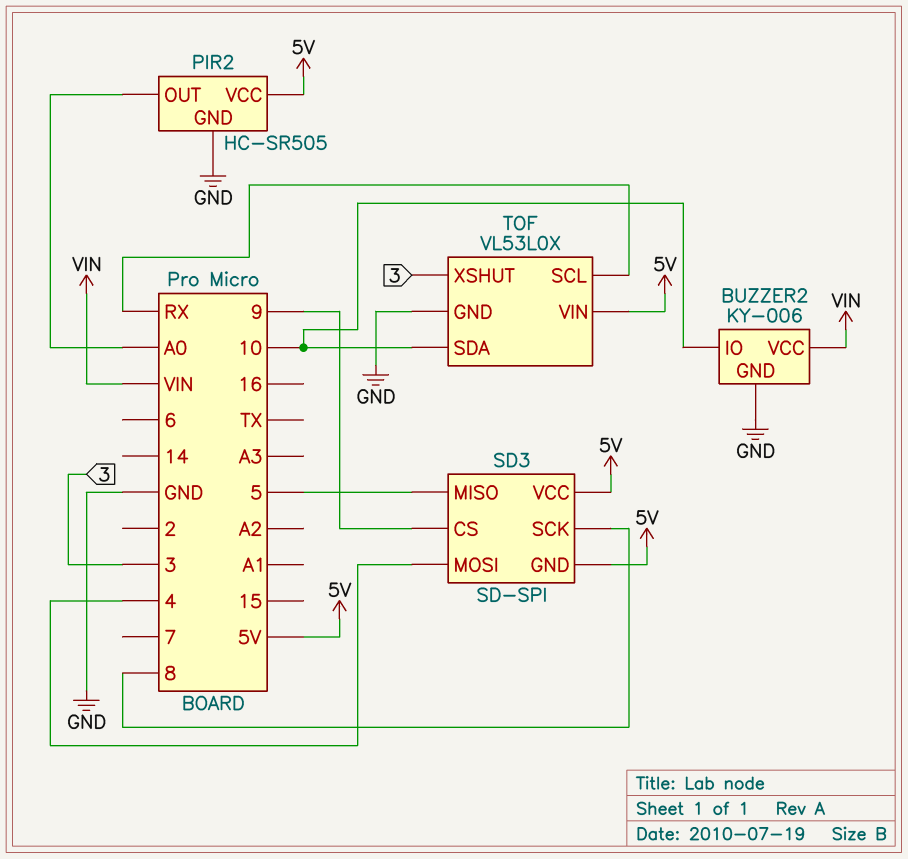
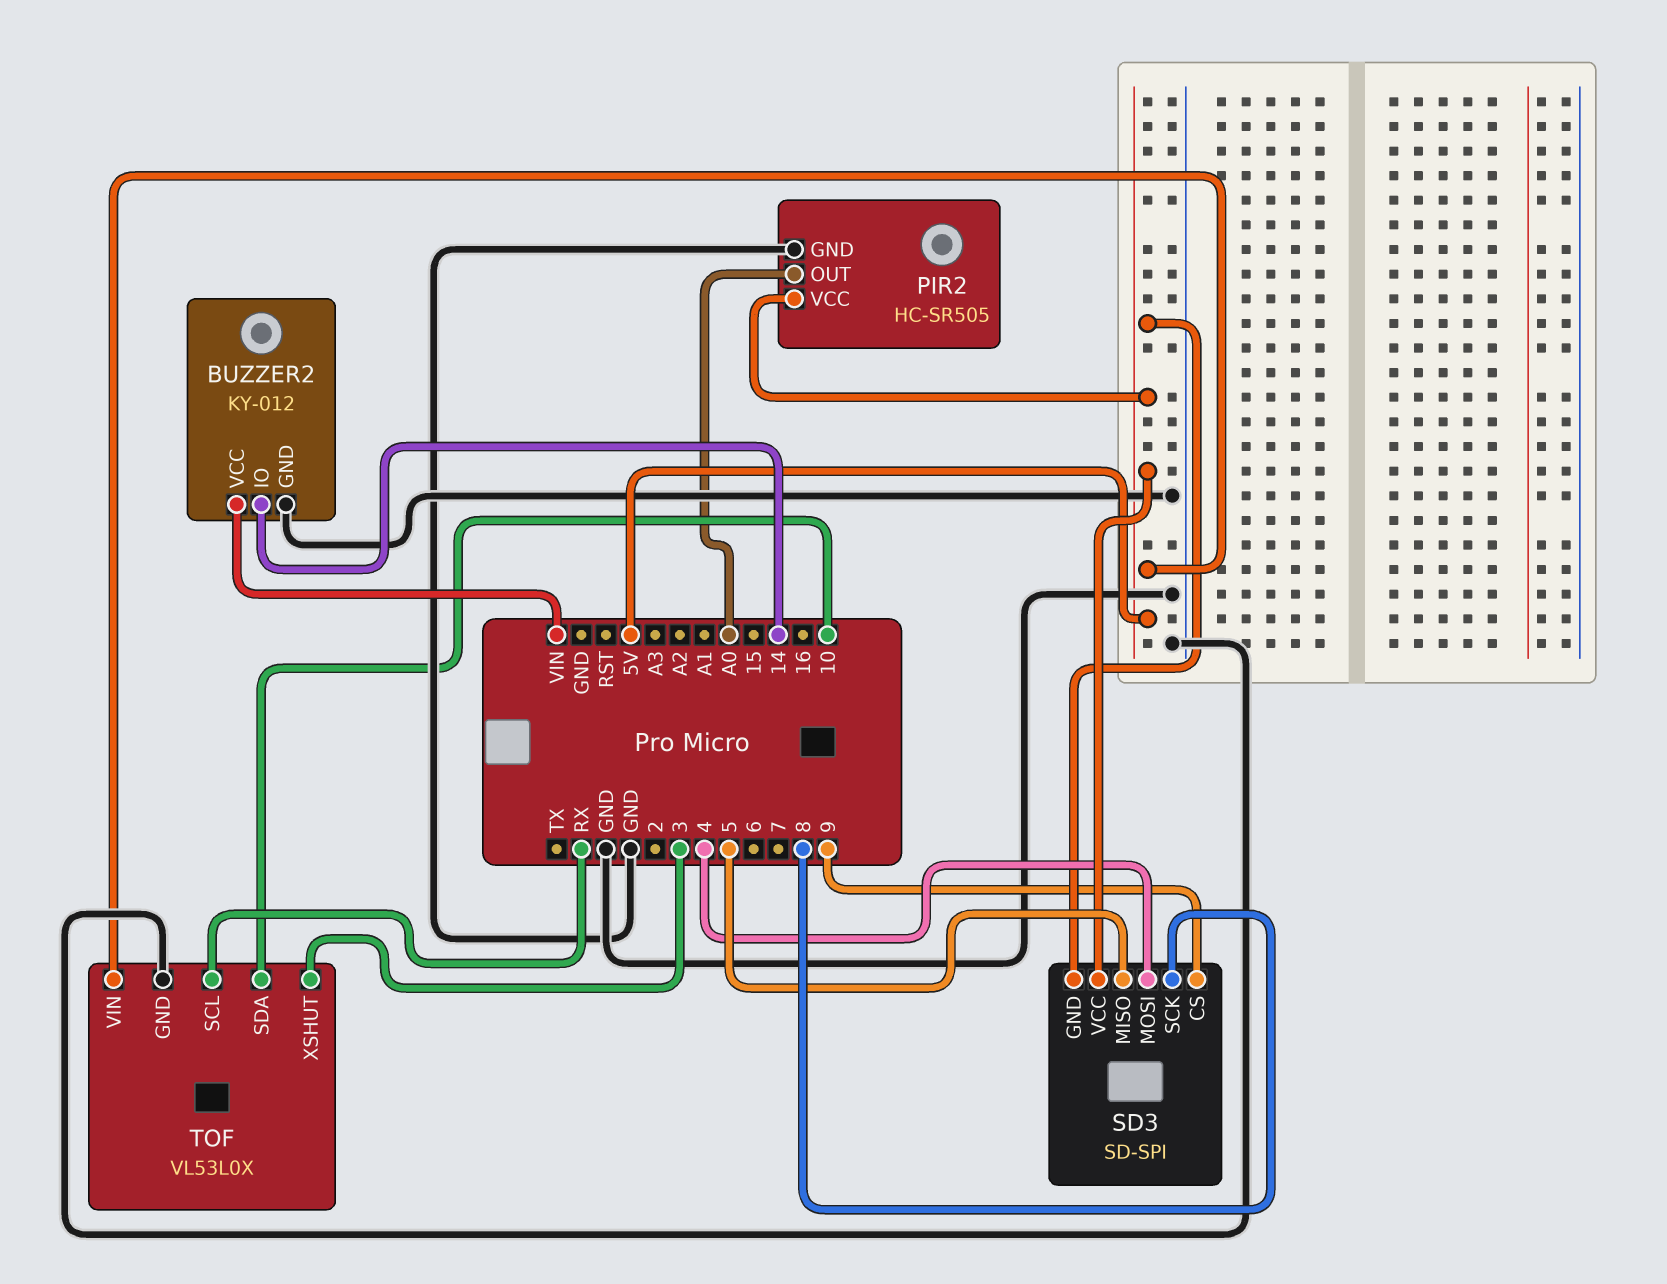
BUZZER2: KY-006 -> KY-012
BUZZER2 pin IO: 10 -> 14

